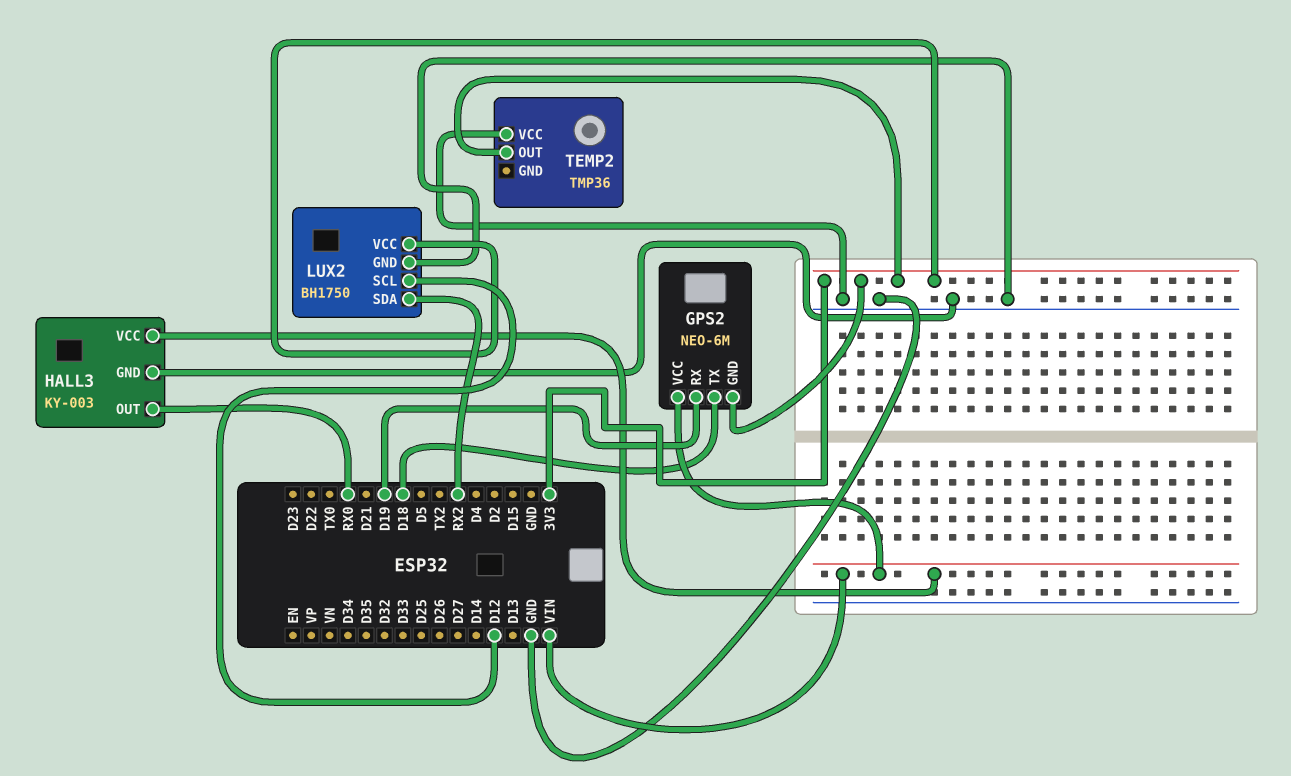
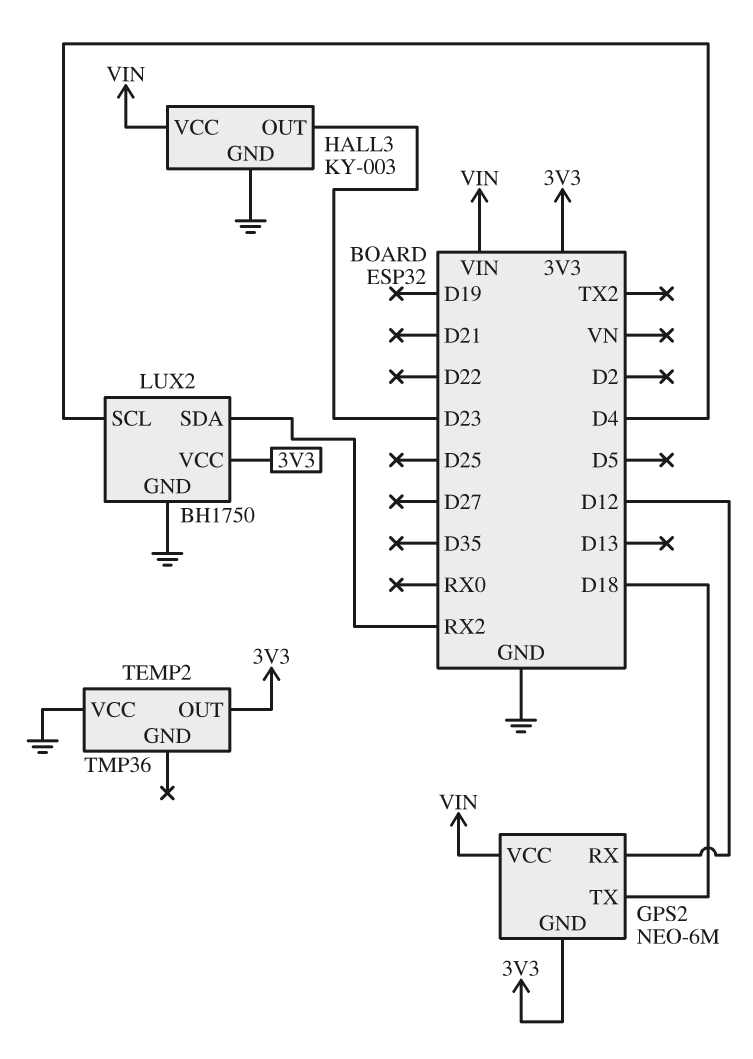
GPS2 pin RX: D19 -> D12
HALL3 pin OUT: RX0 -> D23
LUX2 pin SCL: D12 -> D4

